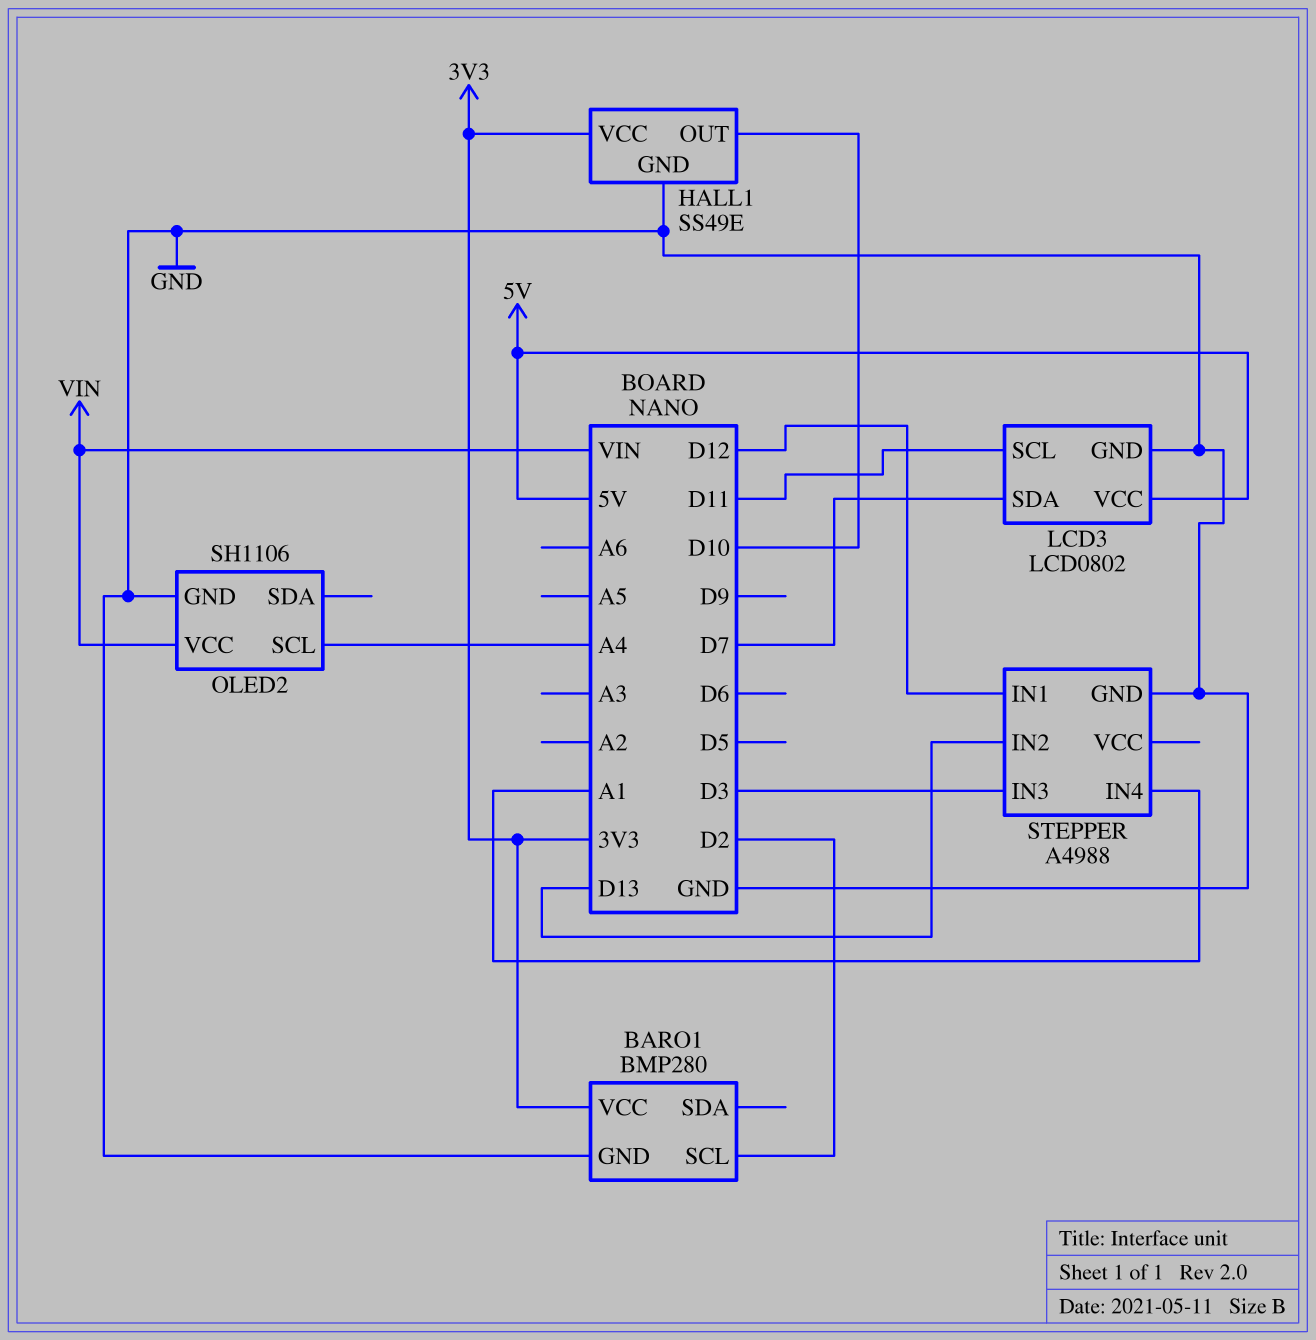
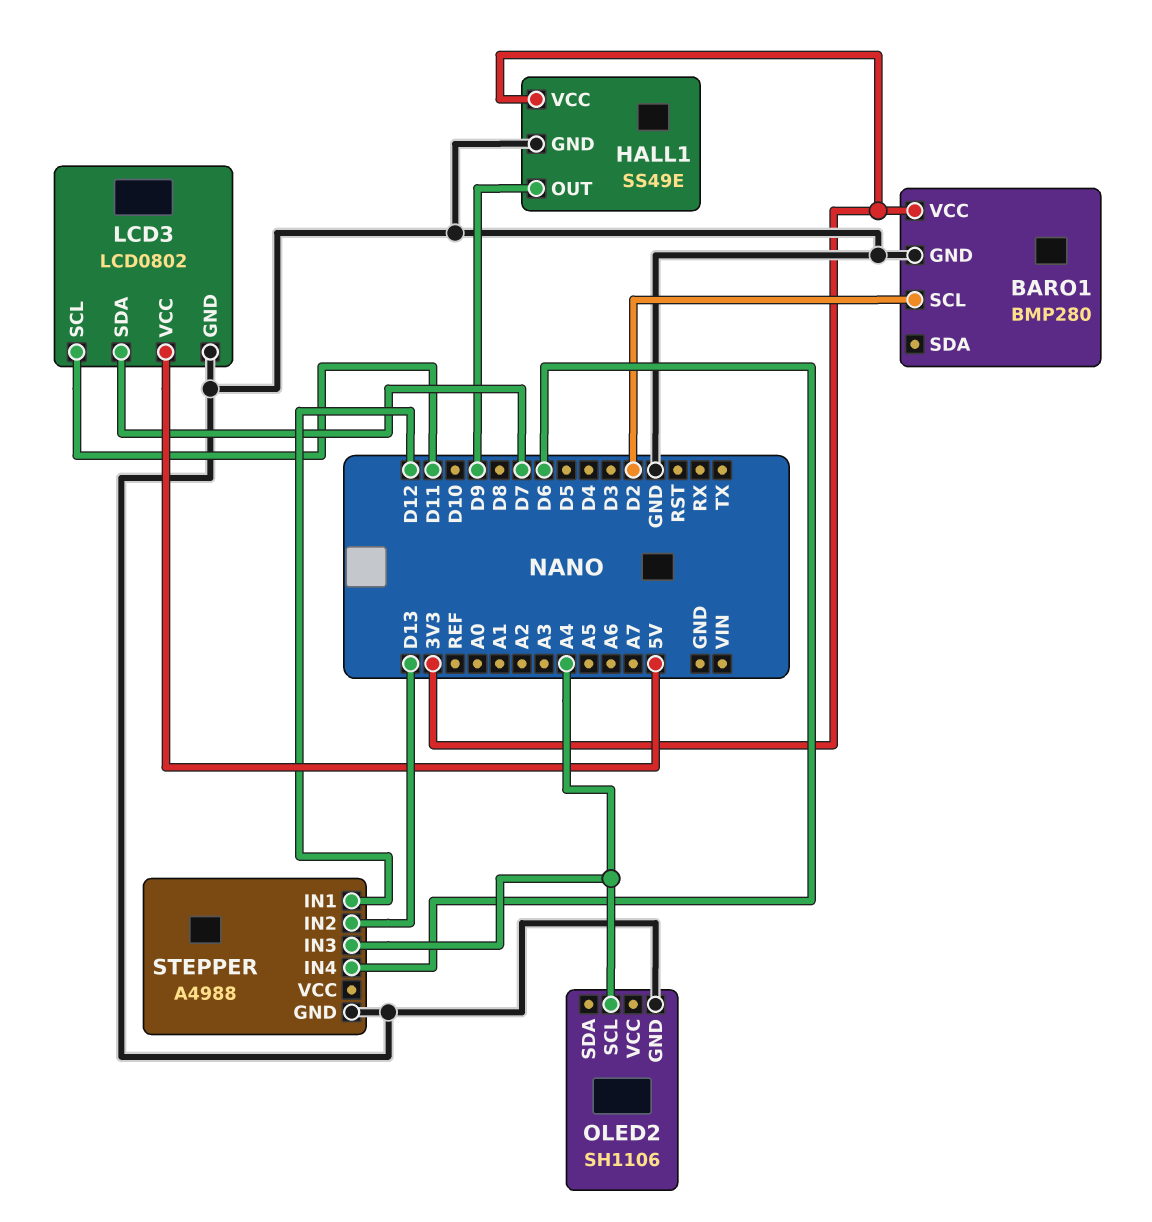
HALL1 pin OUT: D10 -> D9
OLED2 pin VCC: VIN -> none
STEPPER pin IN3: D3 -> A4
STEPPER pin IN4: A1 -> D6

